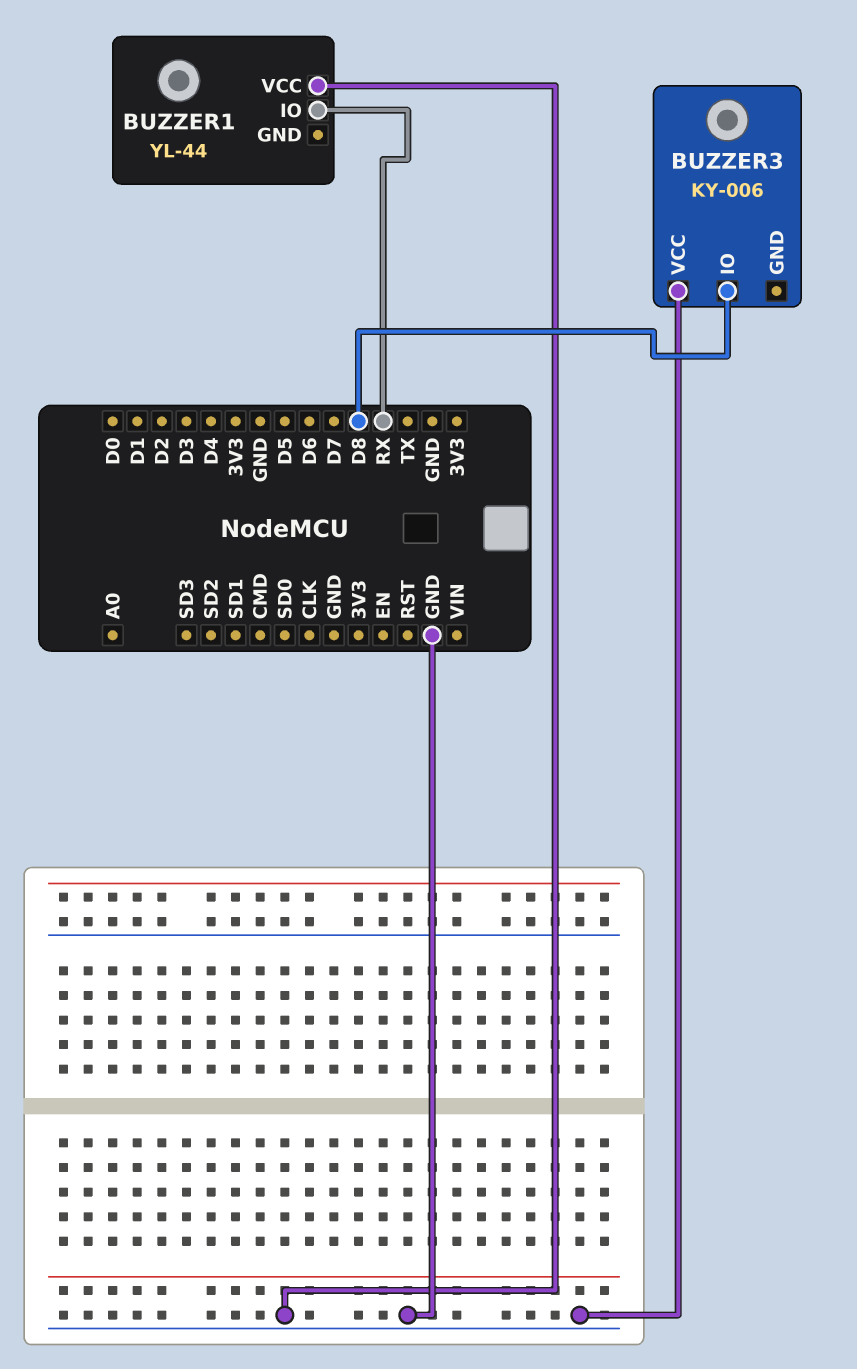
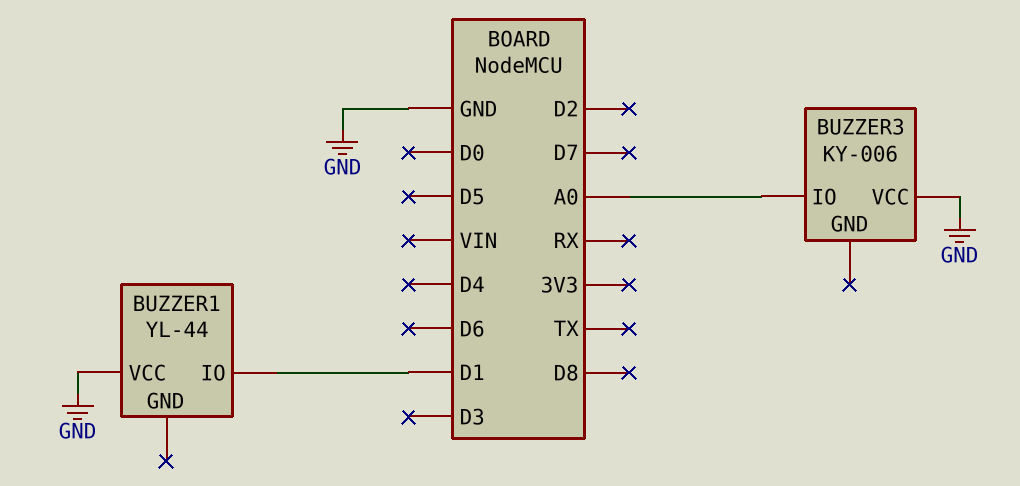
BUZZER1 pin IO: RX -> D1
BUZZER3 pin IO: D8 -> A0

